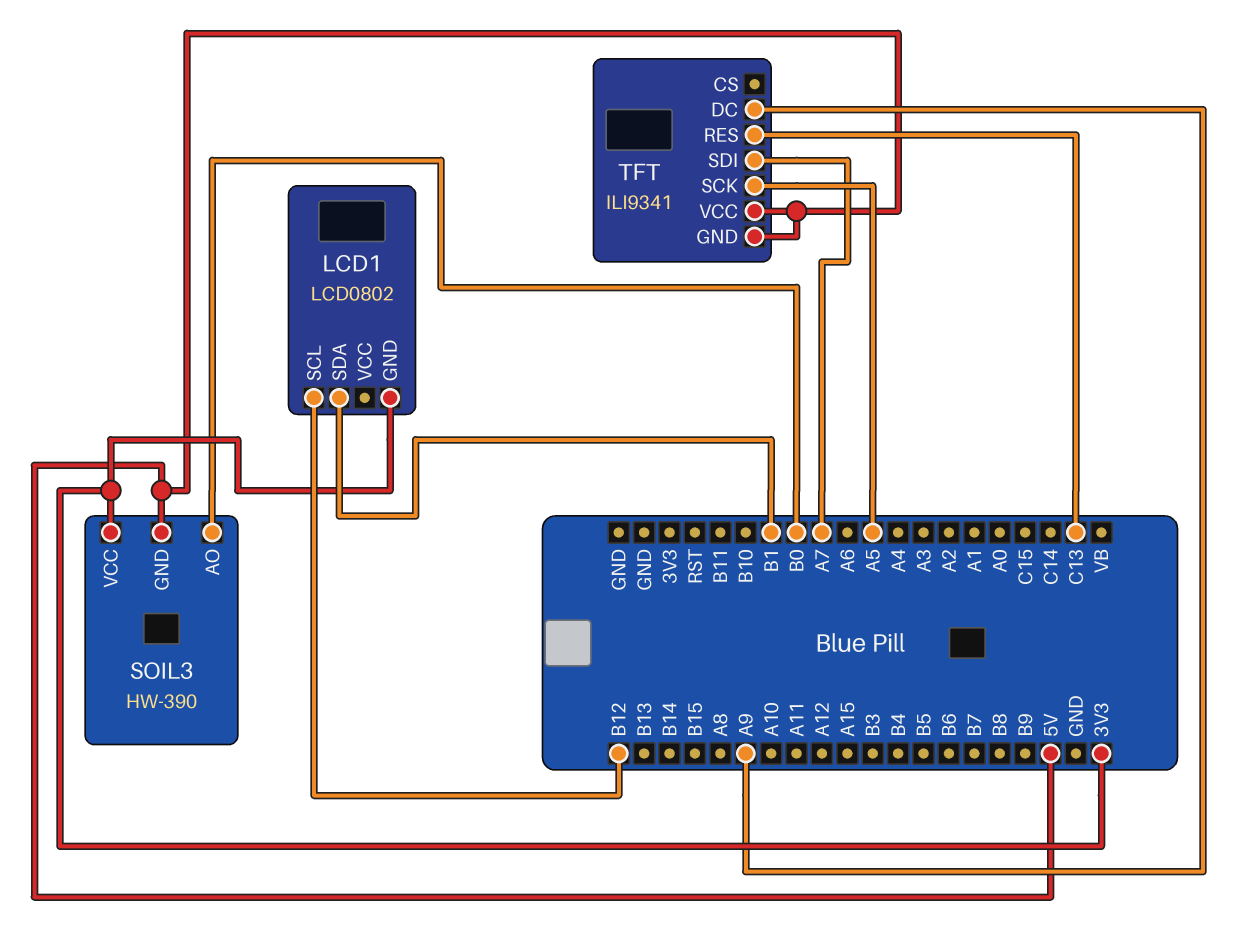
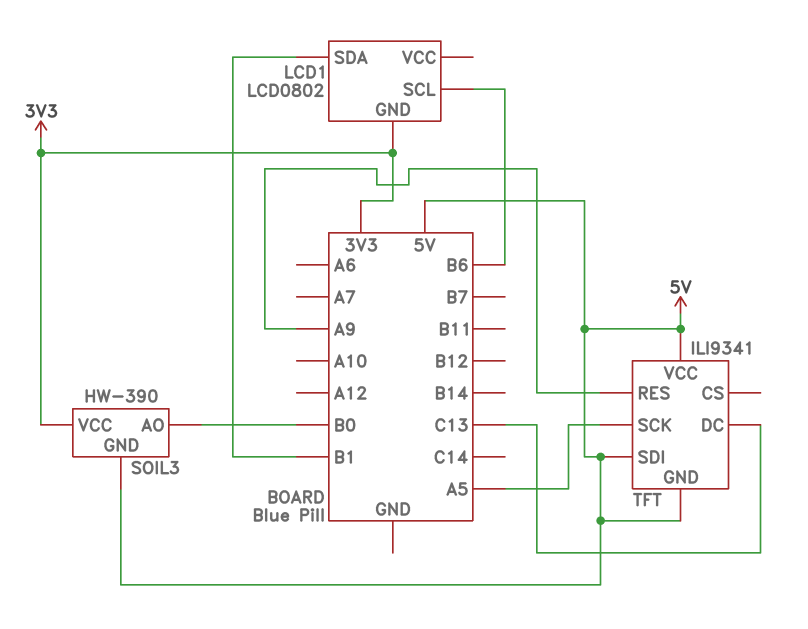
LCD1 pin SCL: B12 -> B6
TFT pin DC: A9 -> C13
TFT pin RES: C13 -> A9
TFT pin SDI: A7 -> 5V

